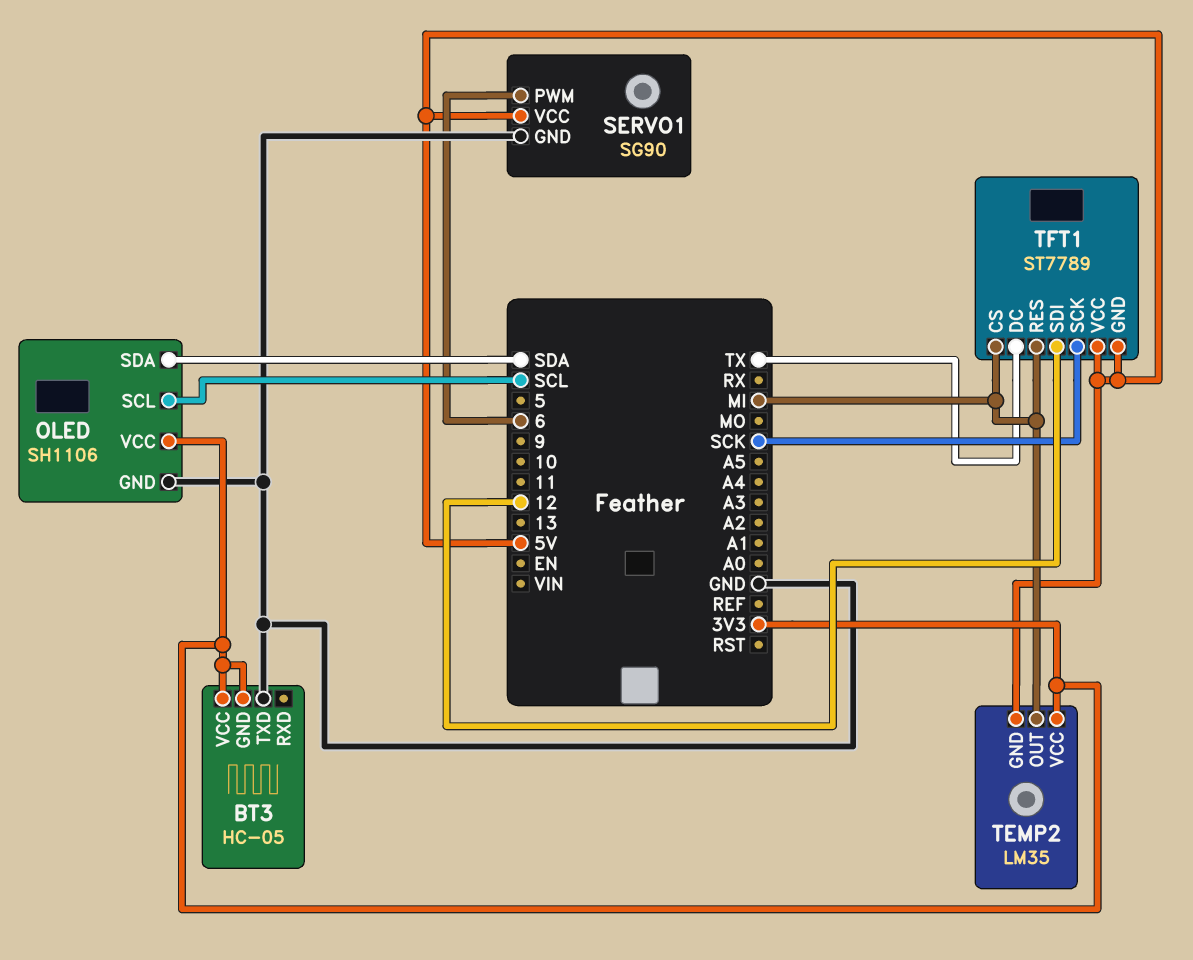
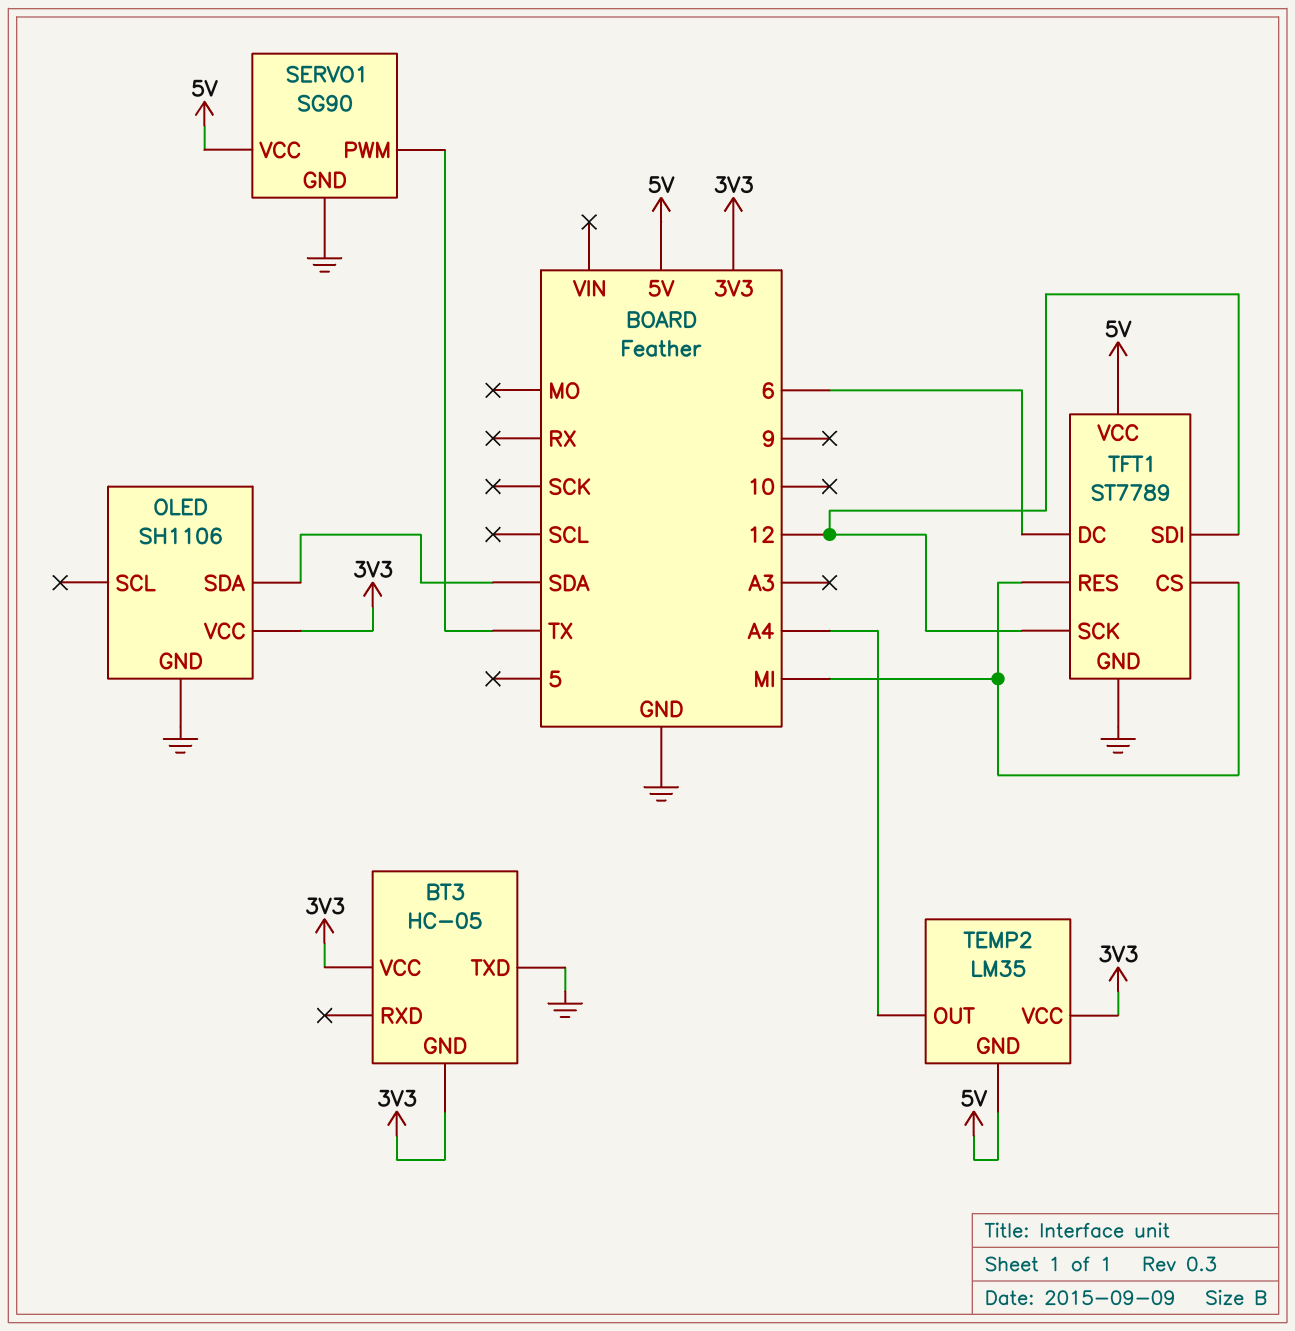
OLED pin SCL: SCL -> none
SERVO1 pin PWM: 6 -> TX
TEMP2 pin OUT: MI -> A4
TFT1 pin DC: TX -> 6
TFT1 pin GND: 5V -> GND
TFT1 pin SCK: SCK -> 12

